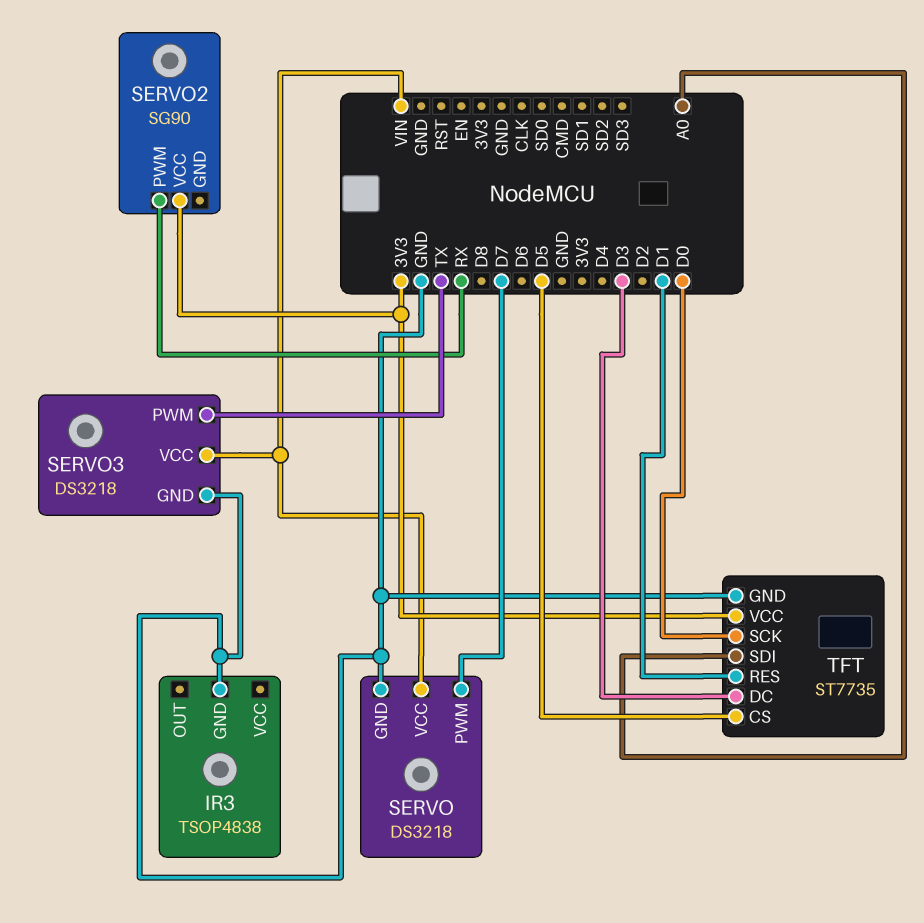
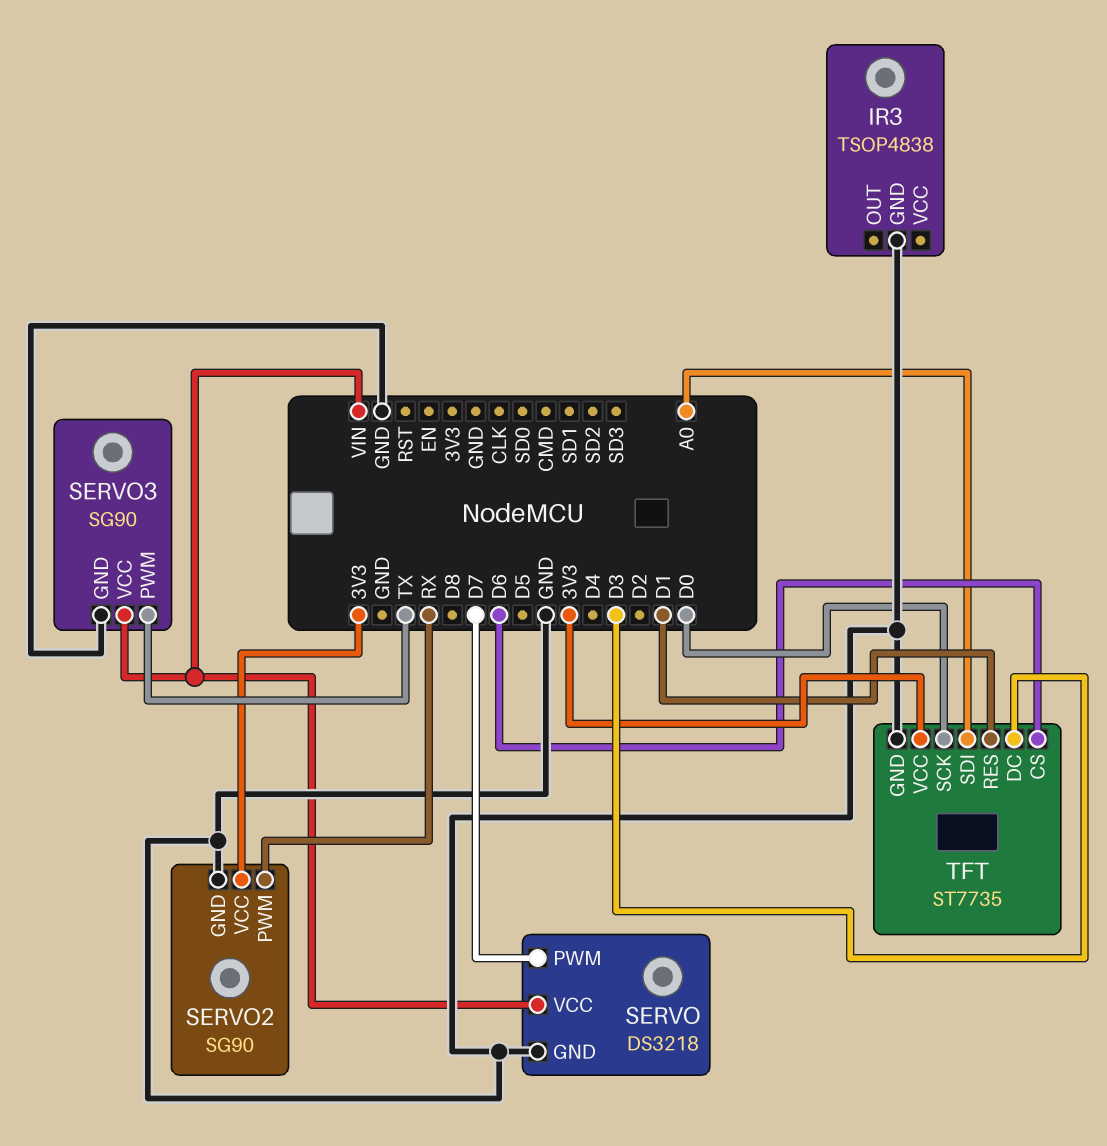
SERVO2 pin GND: none -> GND
SERVO3: DS3218 -> SG90
TFT pin CS: D5 -> D6

